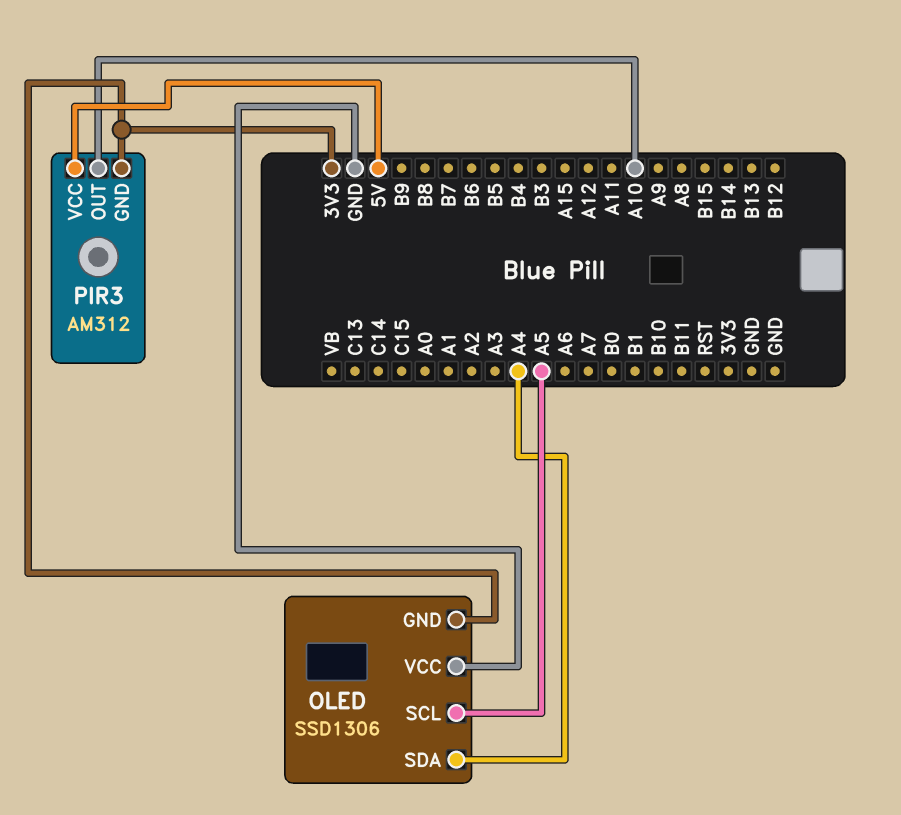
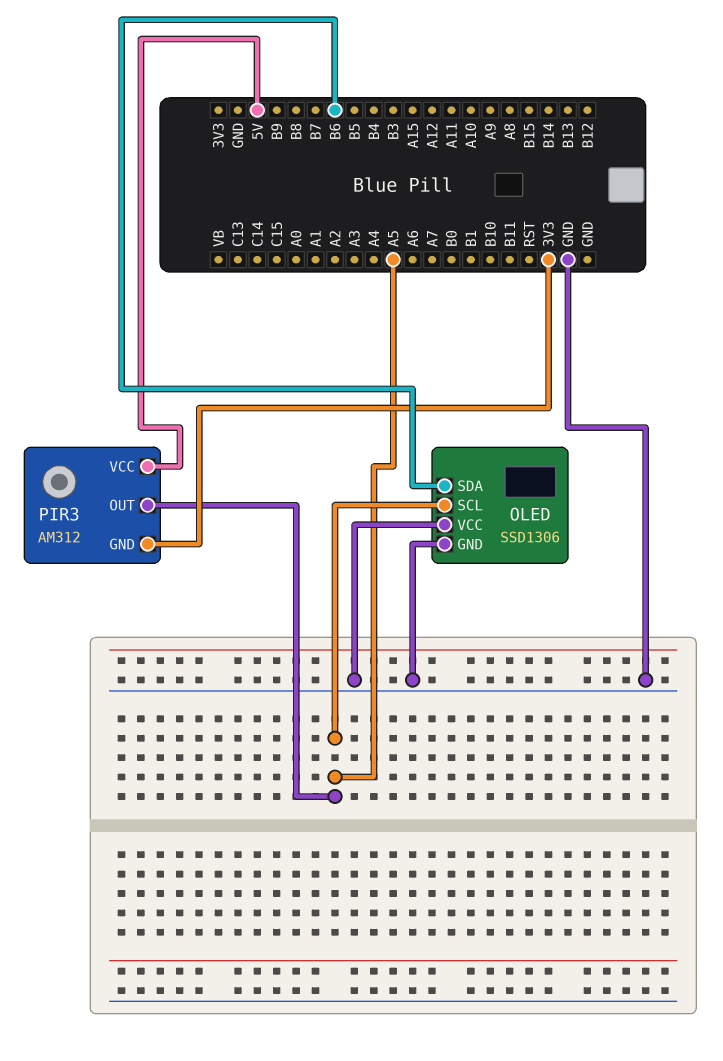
OLED pin GND: 3V3 -> GND
OLED pin SDA: A4 -> B6
PIR3 pin OUT: A10 -> A5

